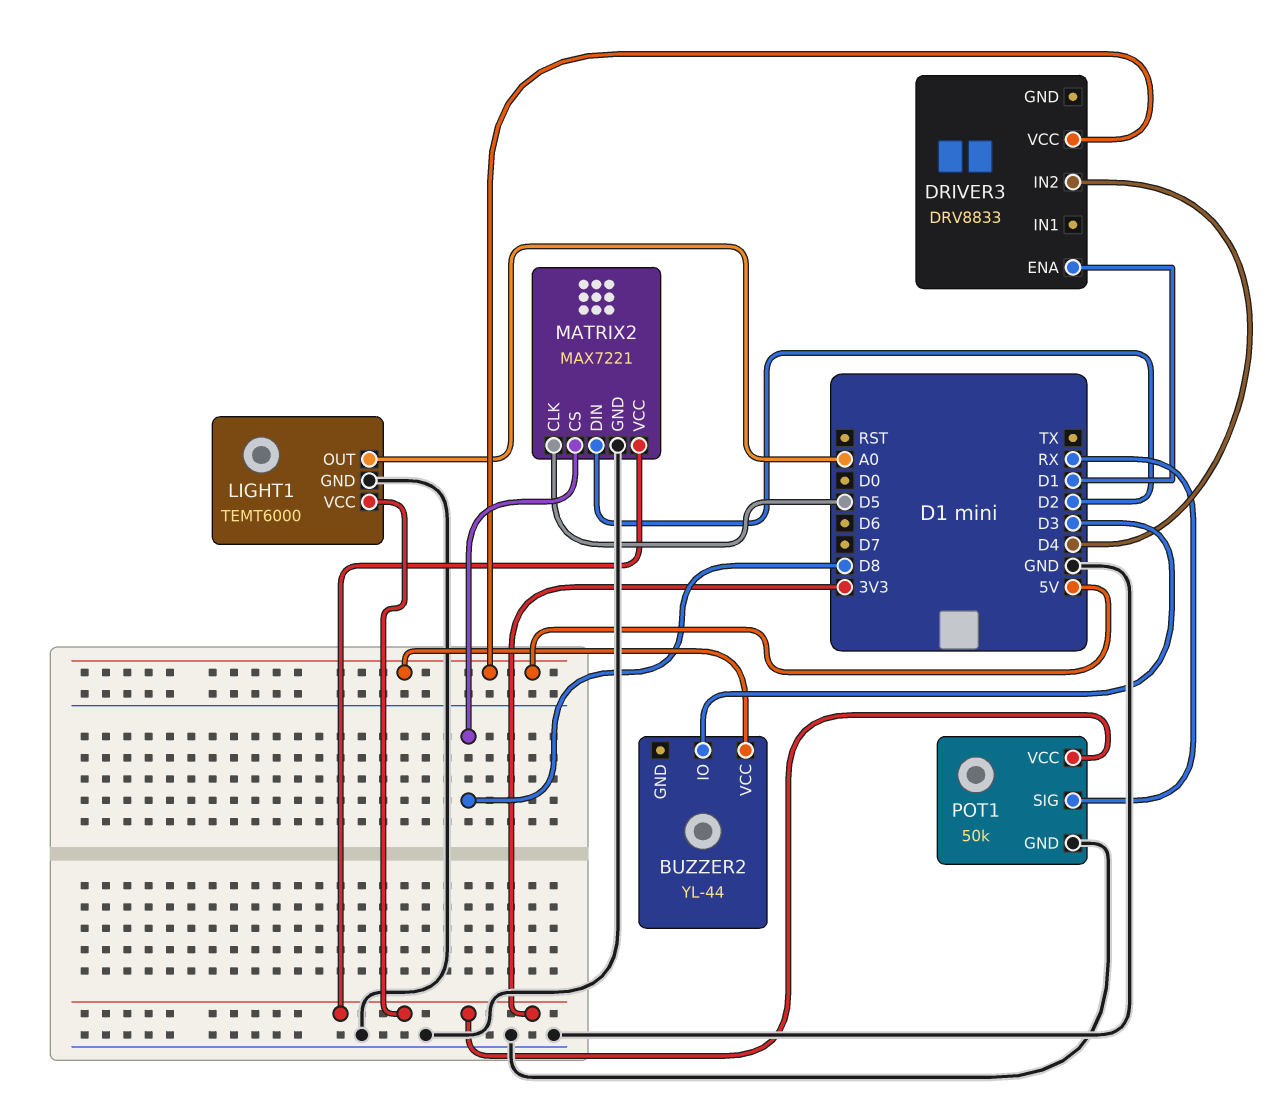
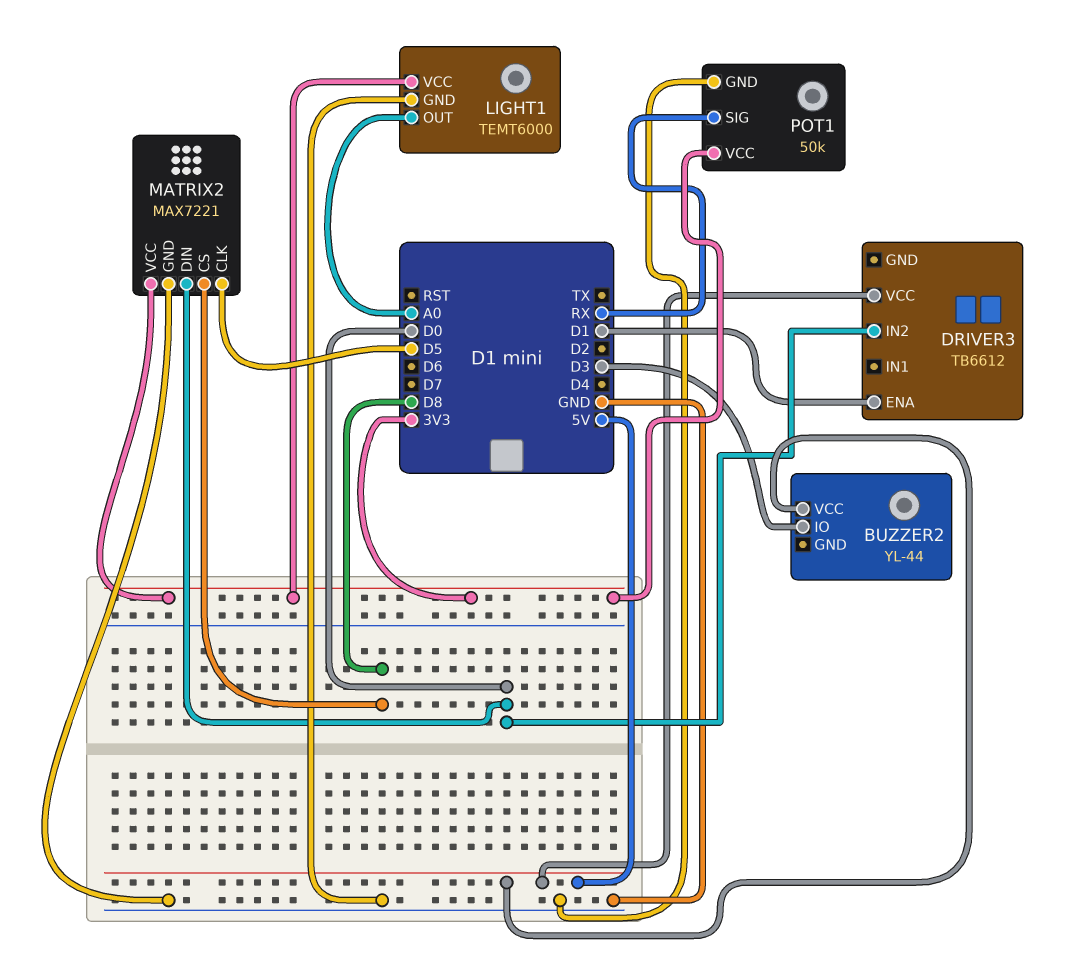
DRIVER3: DRV8833 -> TB6612
DRIVER3 pin IN2: D4 -> D0
MATRIX2 pin DIN: D2 -> D0

